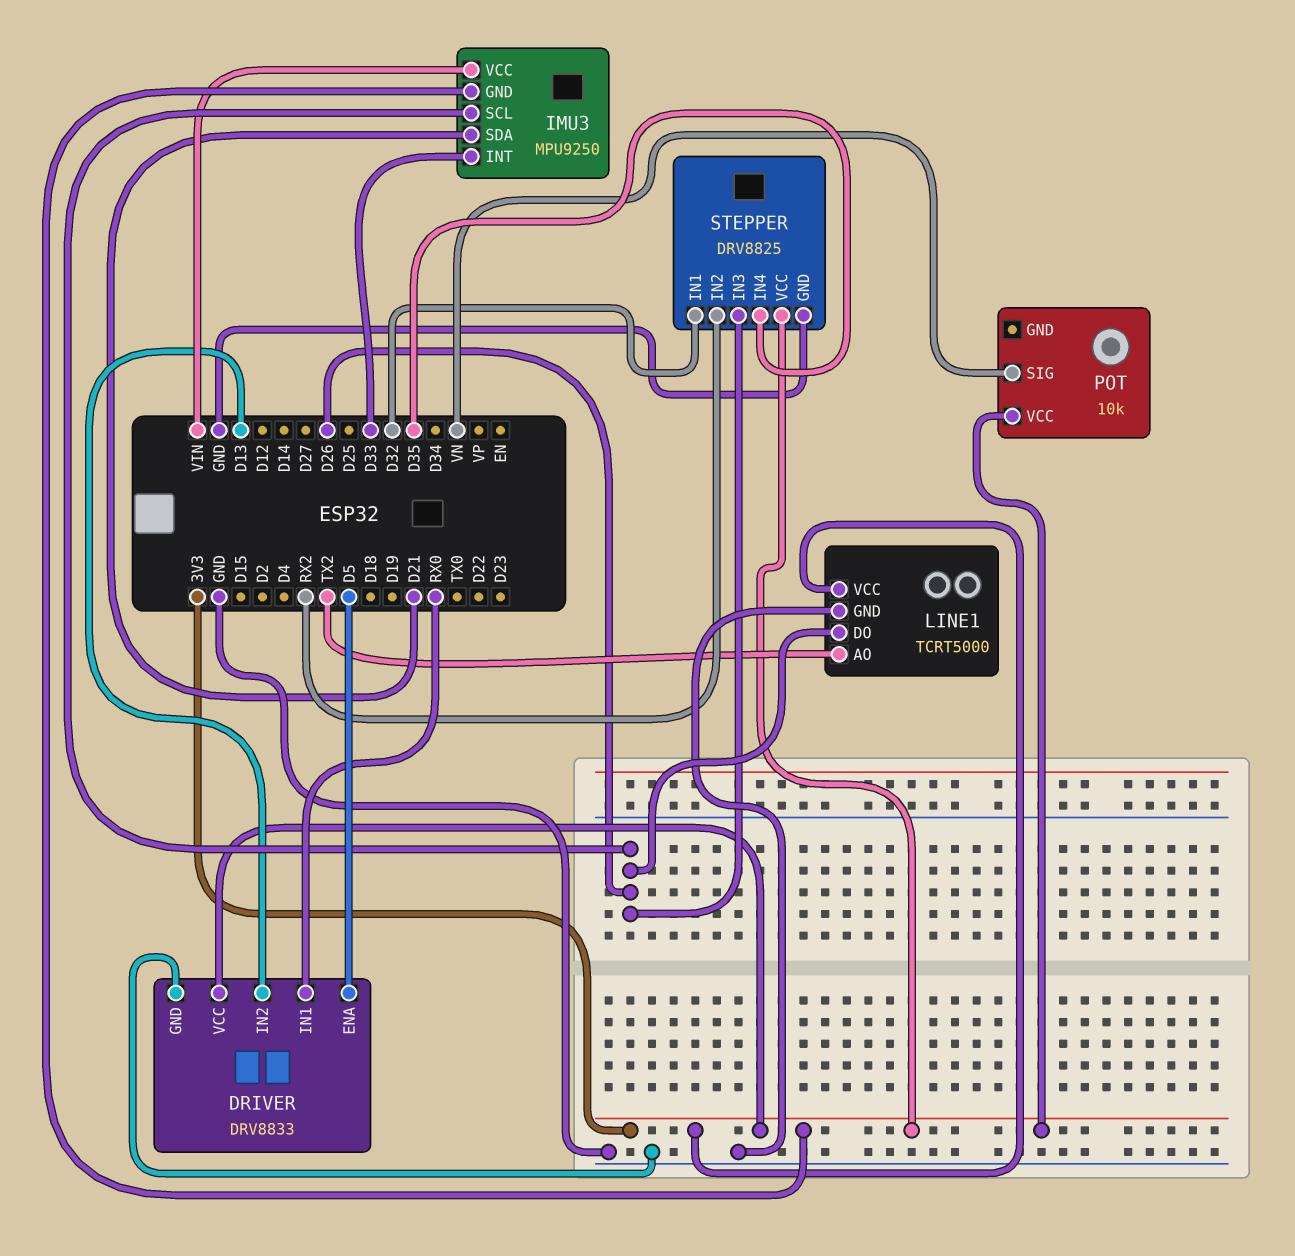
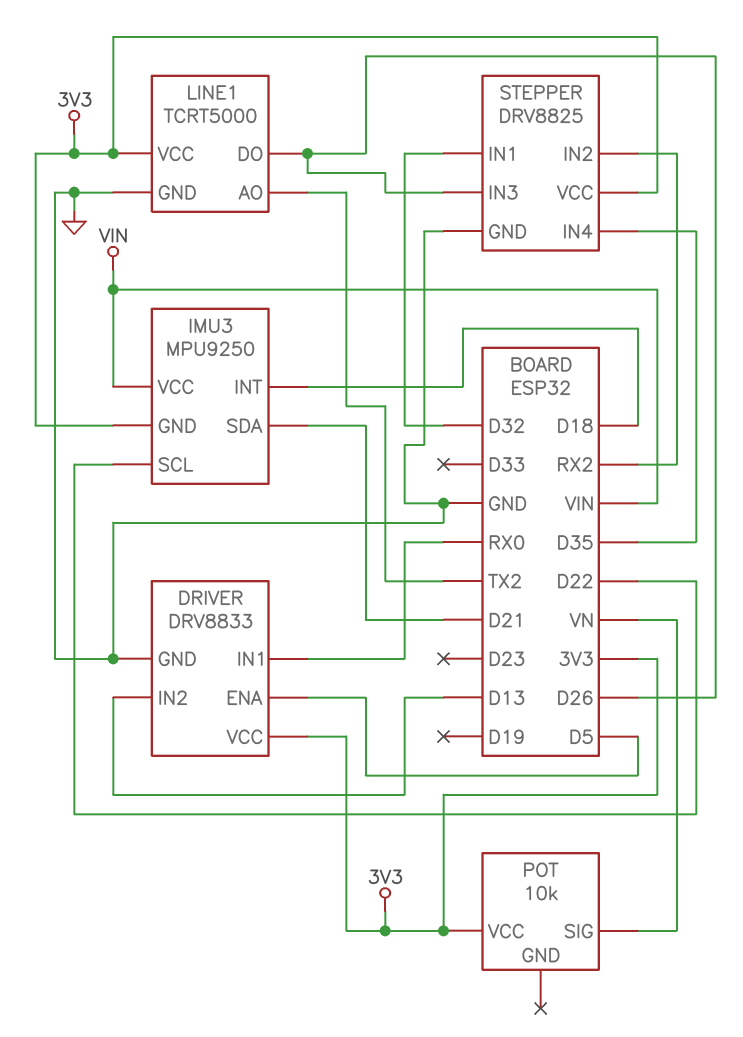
IMU3 pin INT: D33 -> D18
IMU3 pin SCL: D26 -> D22

